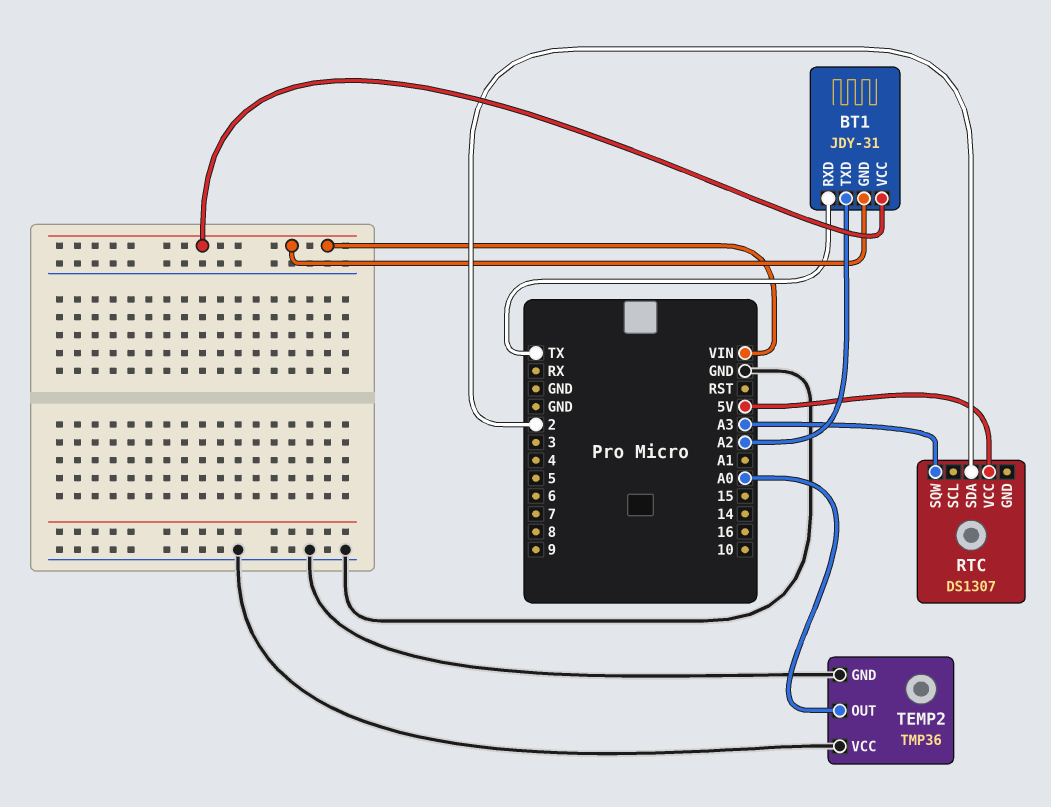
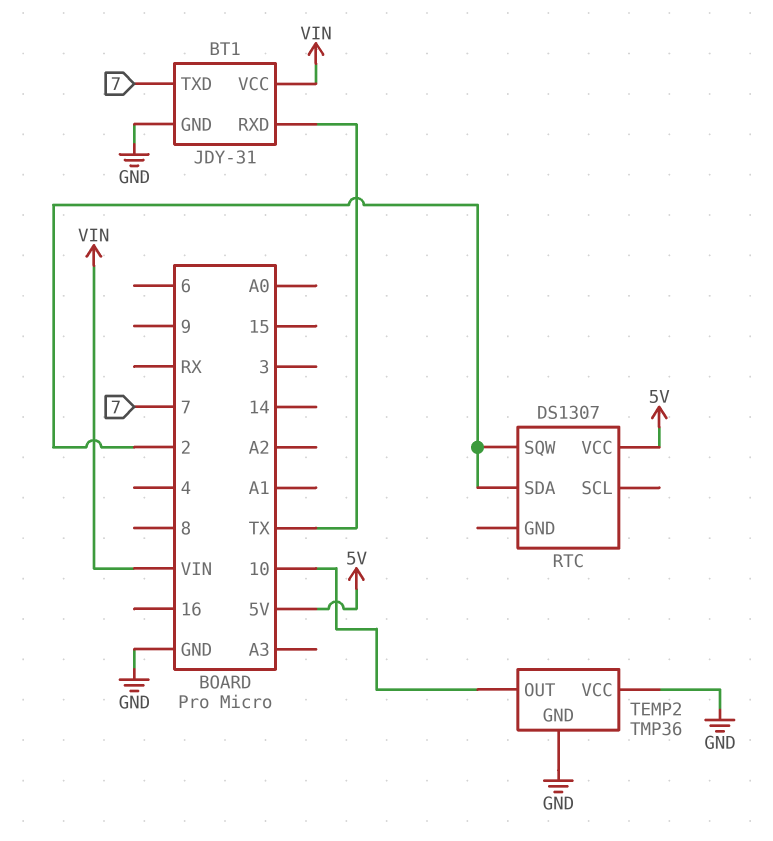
BT1 pin GND: VIN -> GND
BT1 pin TXD: A2 -> 7
RTC pin SQW: A3 -> 2
TEMP2 pin OUT: A0 -> 10

